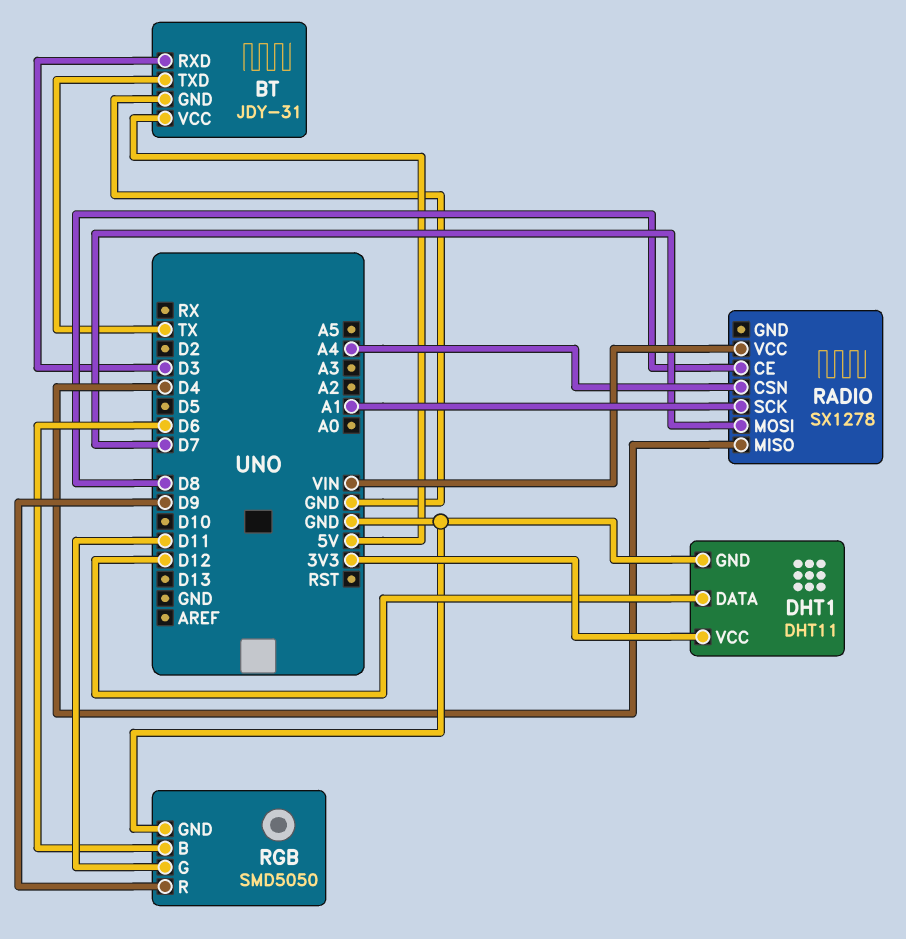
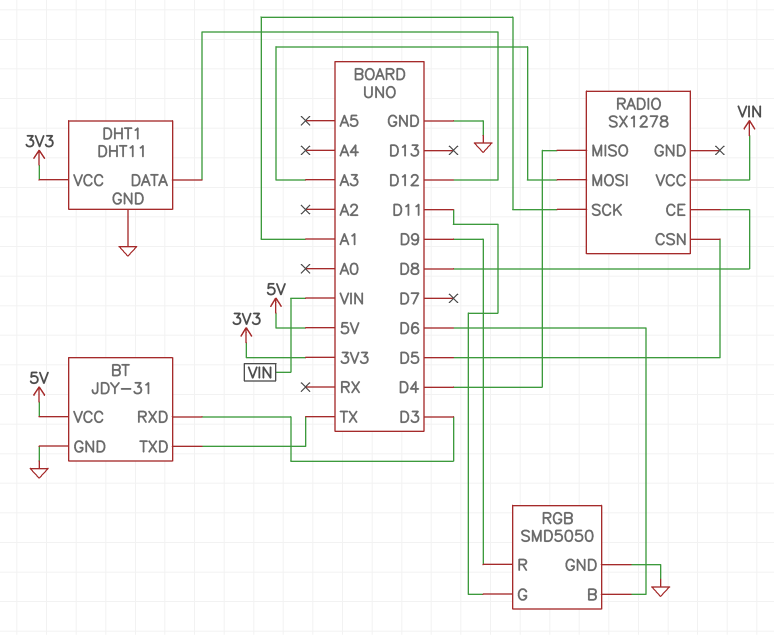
RADIO pin CSN: A4 -> D5
RADIO pin MOSI: D7 -> A3

